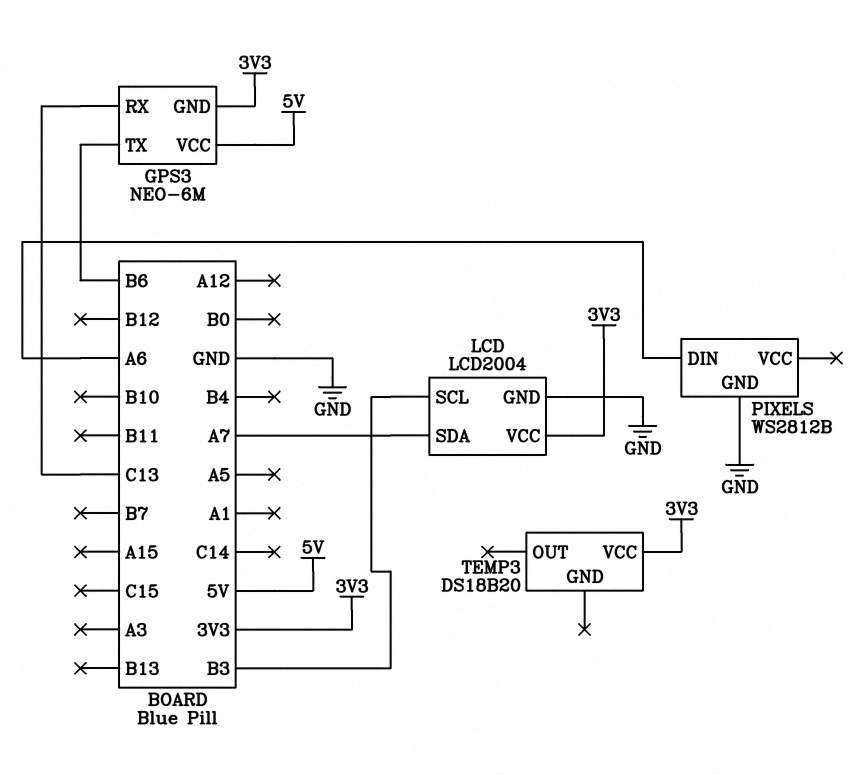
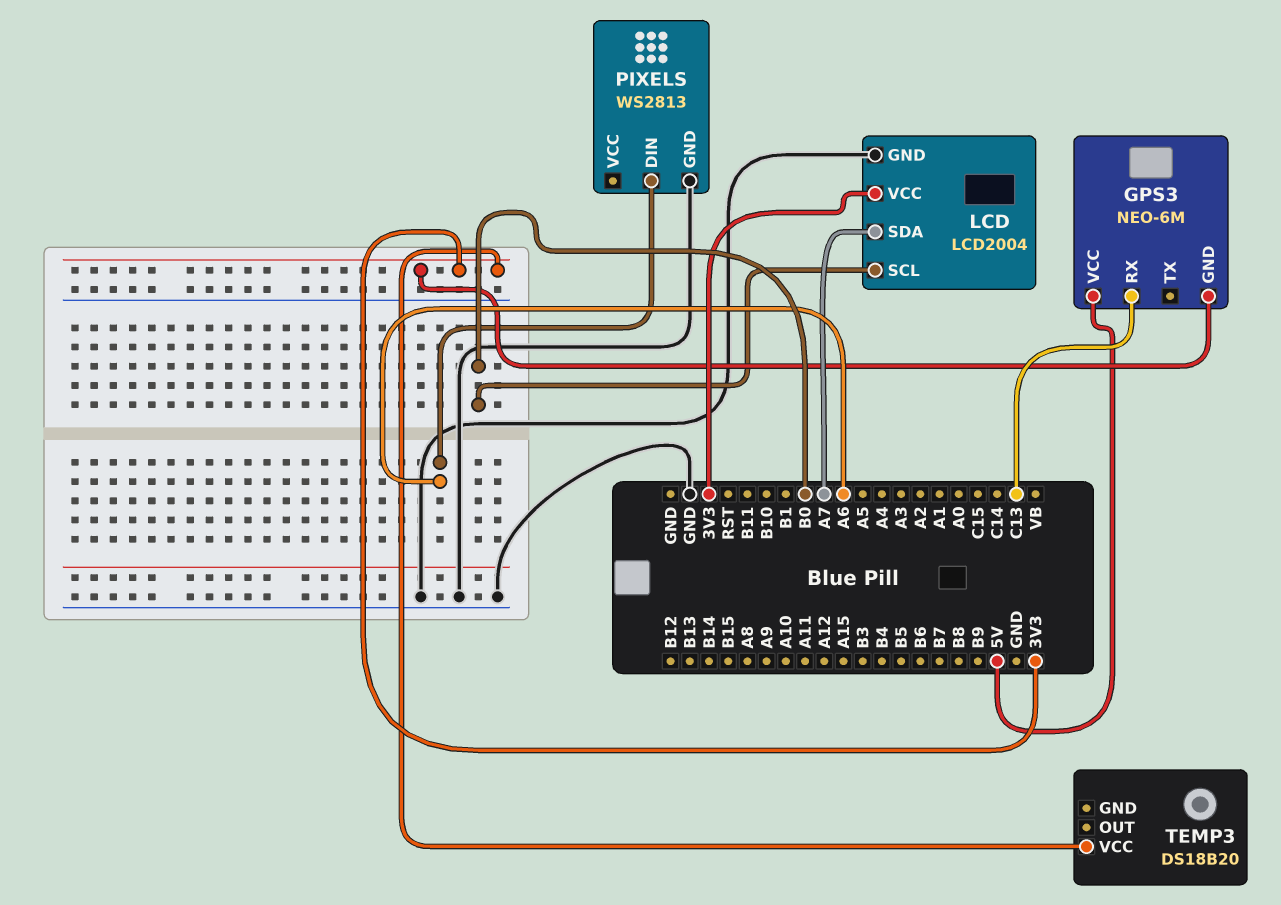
GPS3 pin TX: B6 -> none
LCD pin SCL: B3 -> B0
PIXELS: WS2812B -> WS2813

